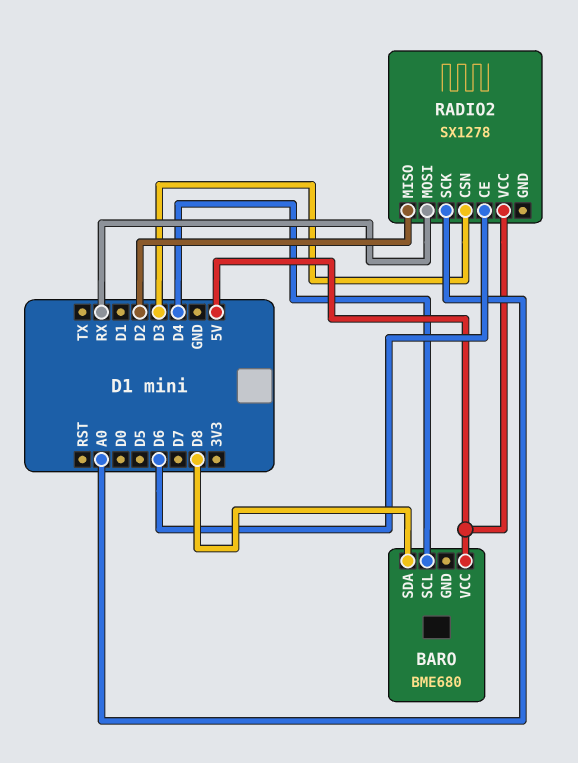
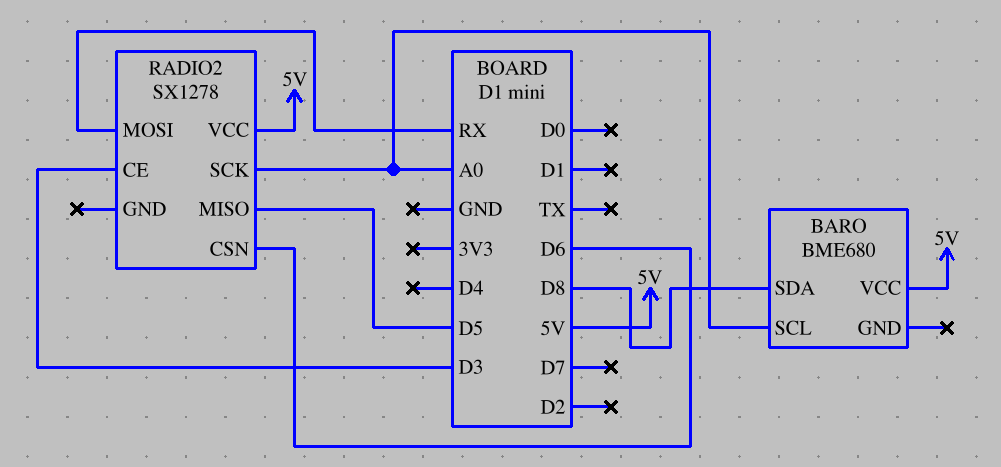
BARO pin SCL: D4 -> A0
RADIO2 pin CE: D6 -> D3
RADIO2 pin CSN: D3 -> D6
RADIO2 pin MISO: D2 -> D5

